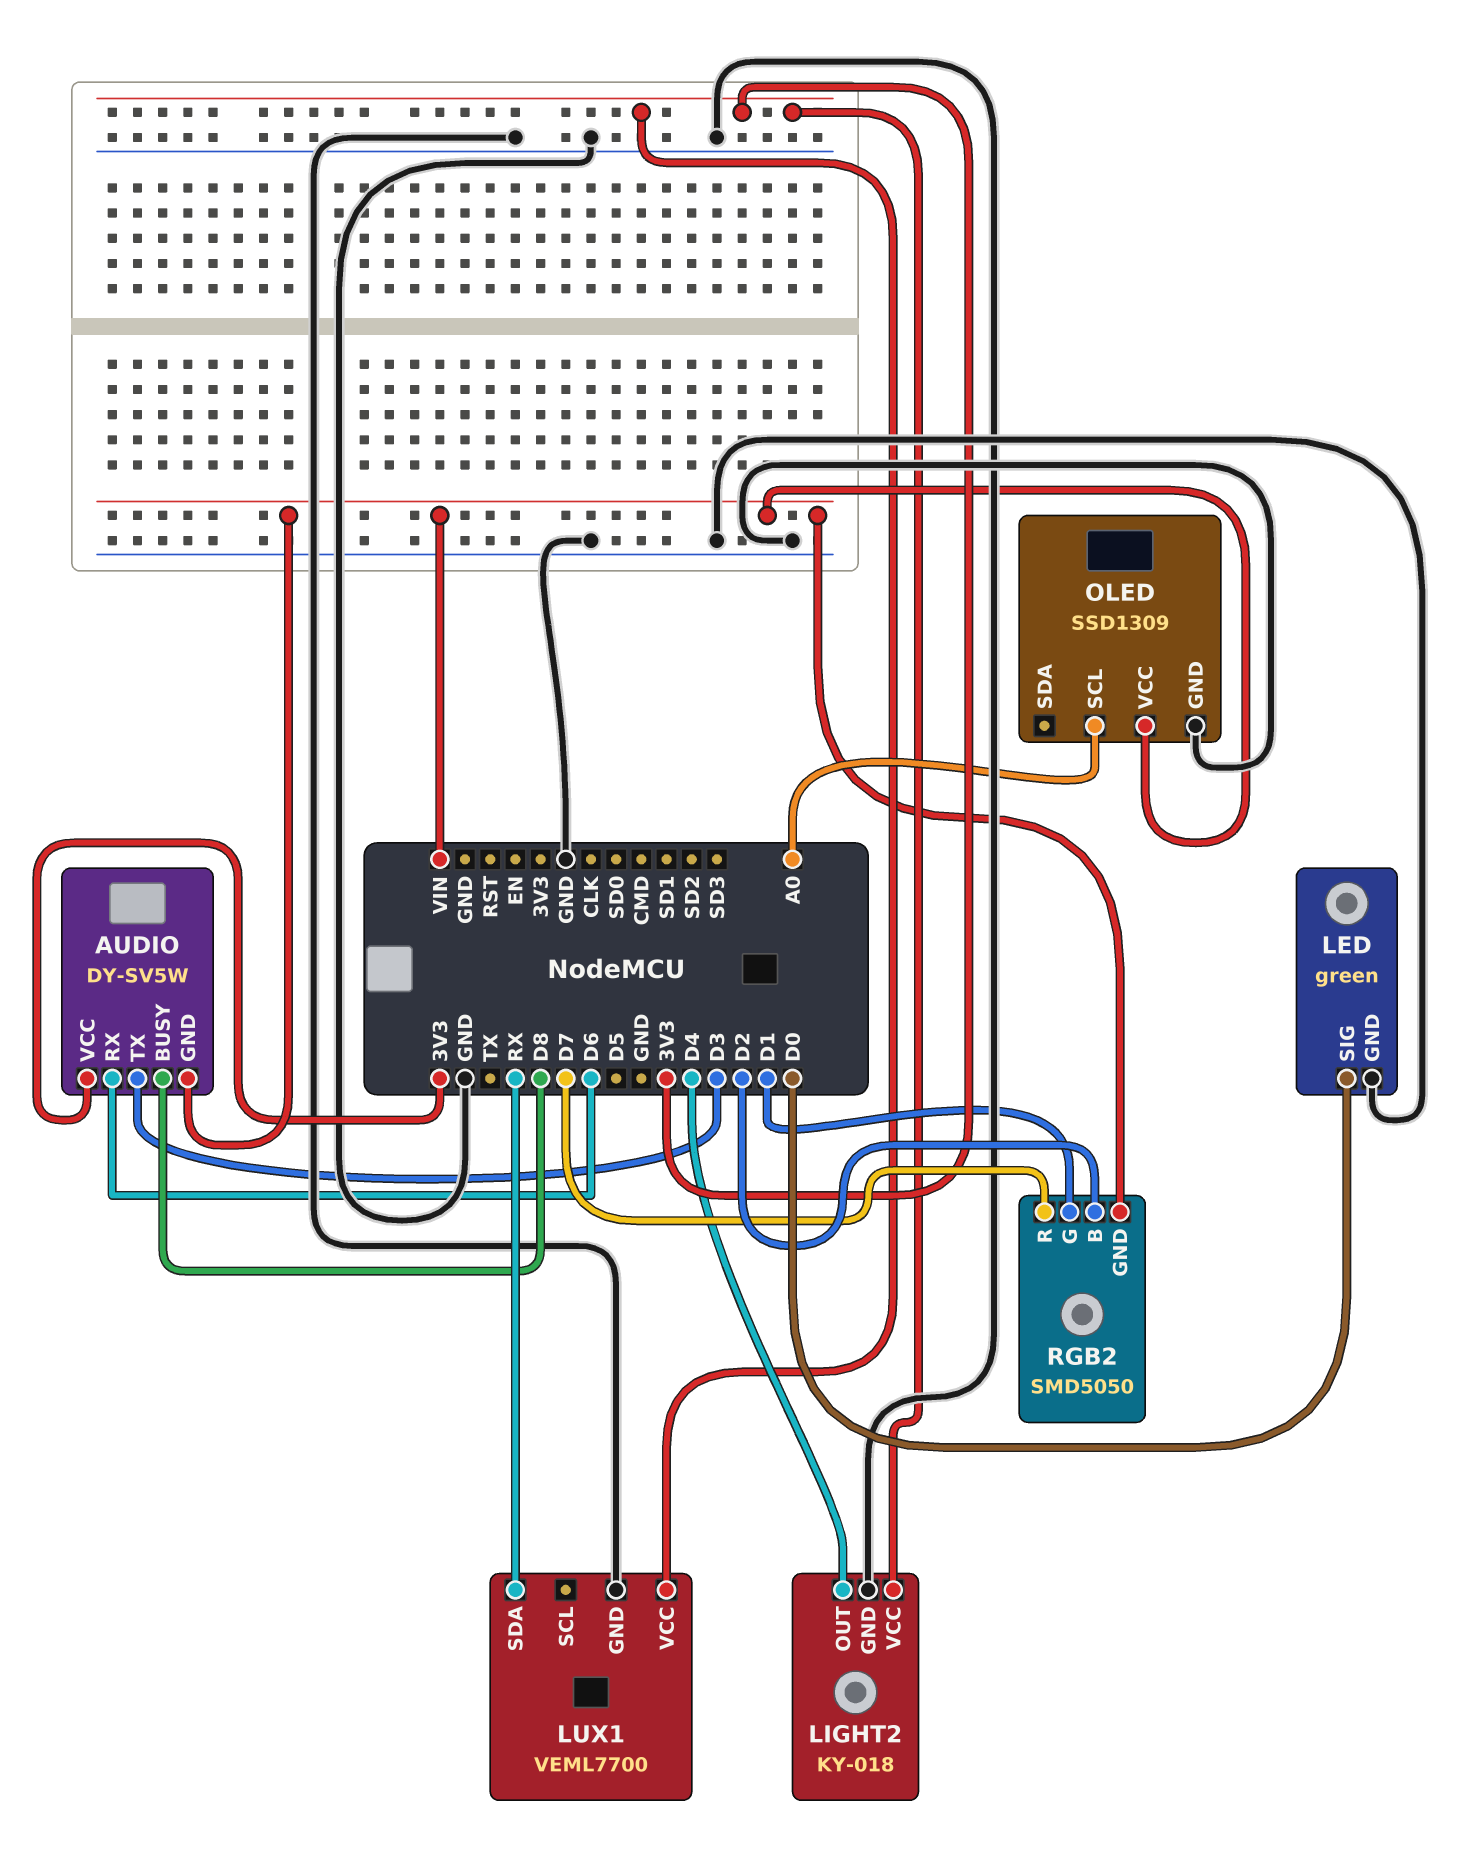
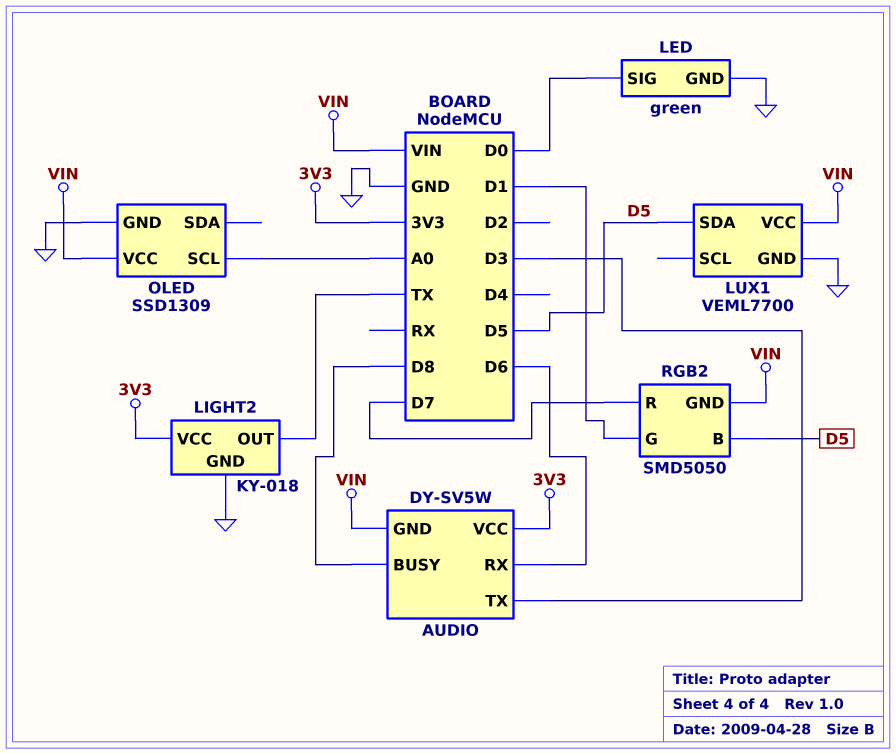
LIGHT2 pin OUT: D4 -> TX
LUX1 pin SDA: RX -> D5
LUX1 pin VCC: 3V3 -> VIN
RGB2 pin B: D2 -> D5

